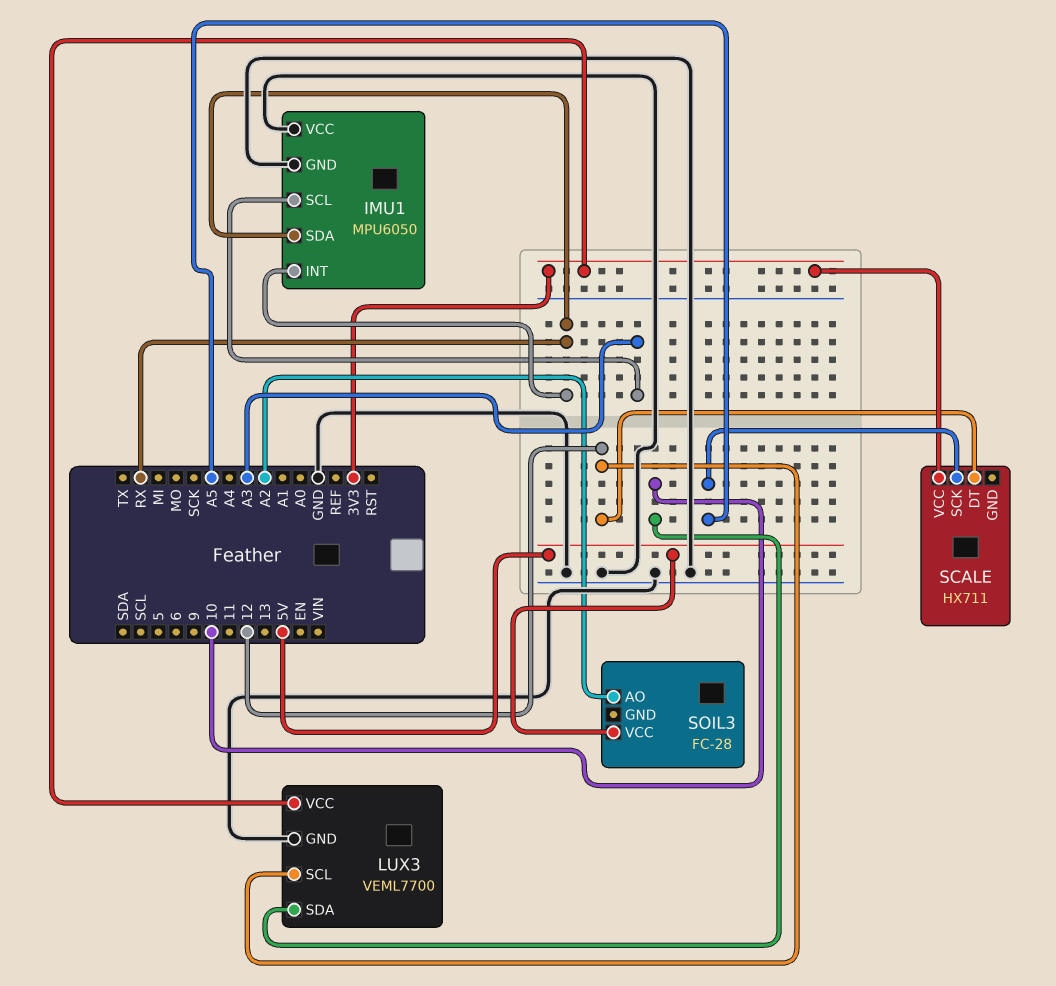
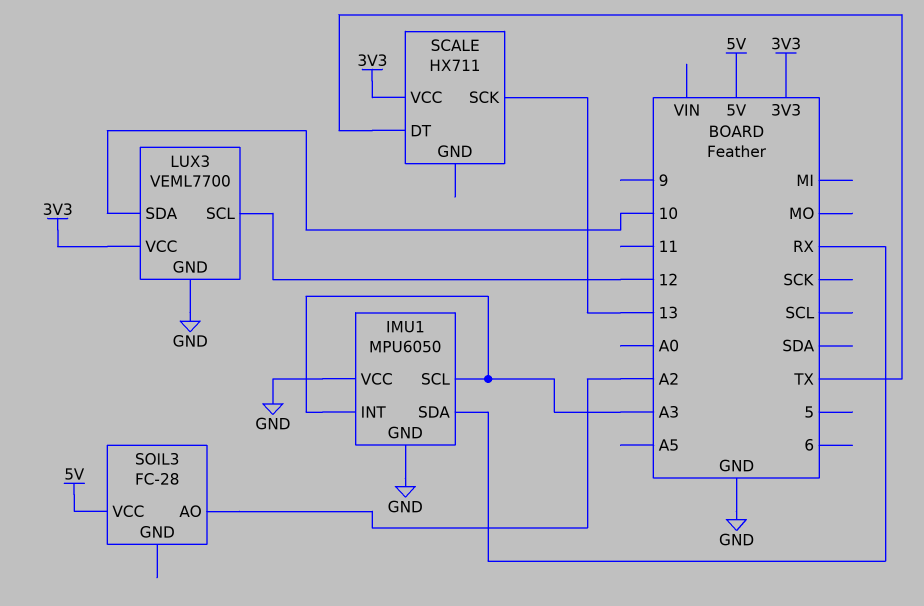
IMU1 pin INT: RX -> A3
SCALE pin DT: 12 -> TX
SCALE pin SCK: A5 -> 13

